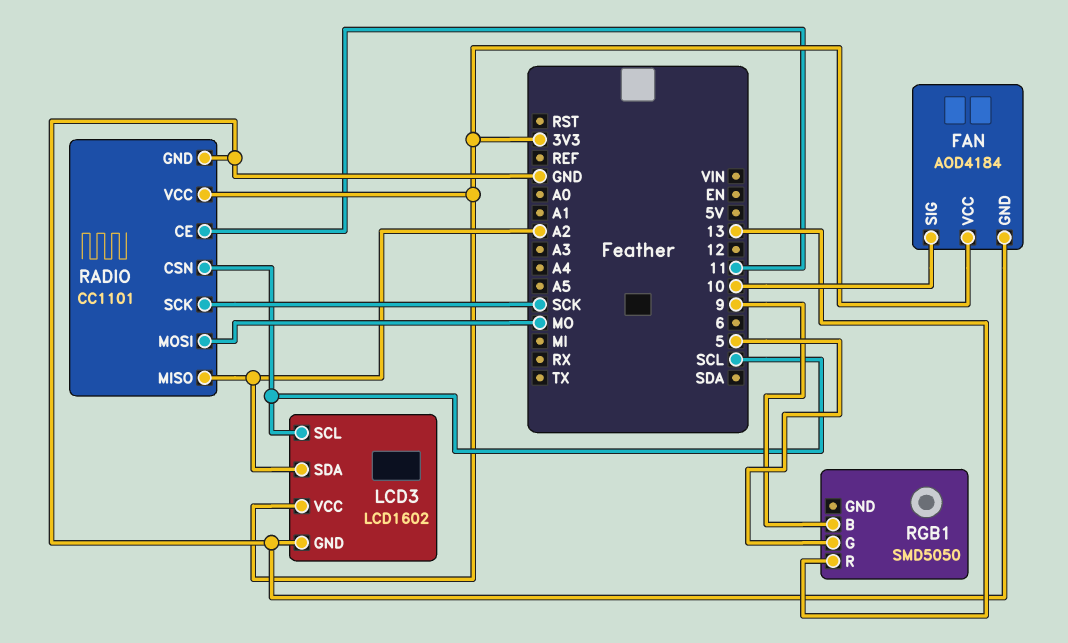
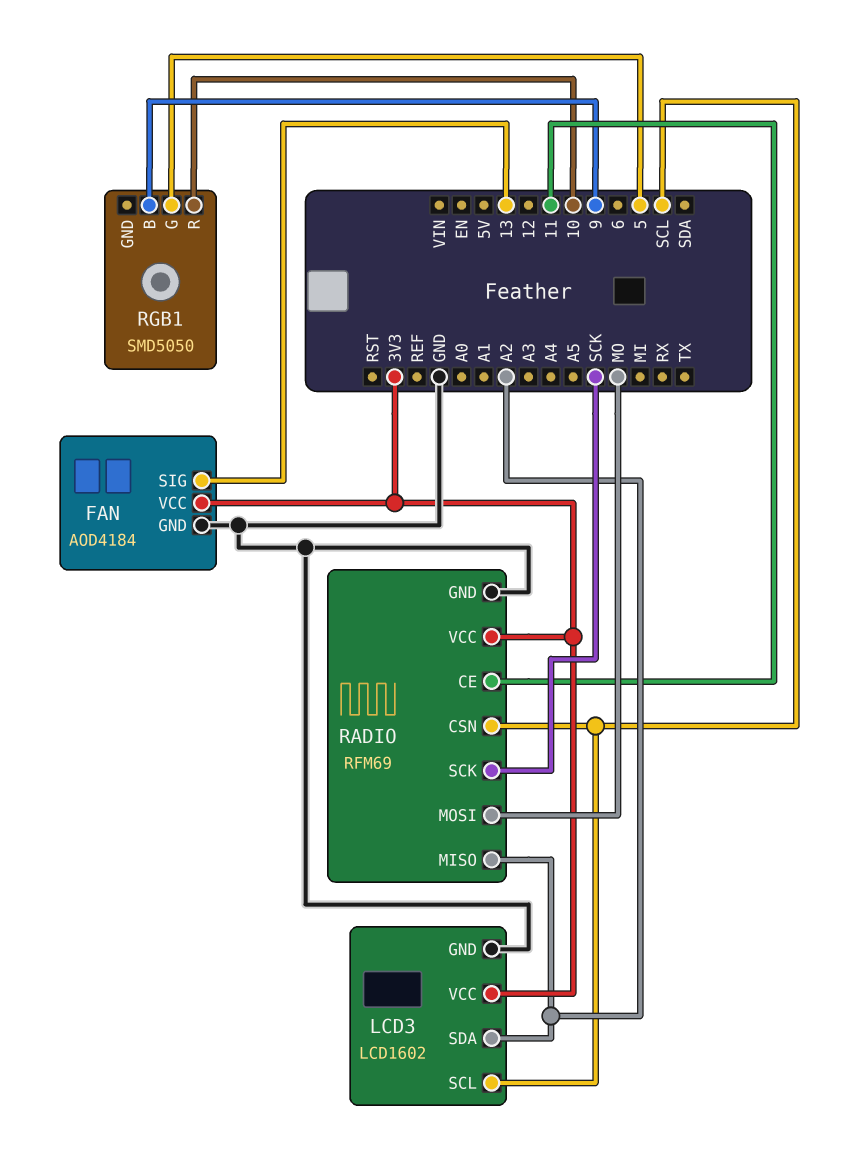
FAN pin SIG: 10 -> 13
RADIO: CC1101 -> RFM69
RGB1 pin R: 13 -> 10

